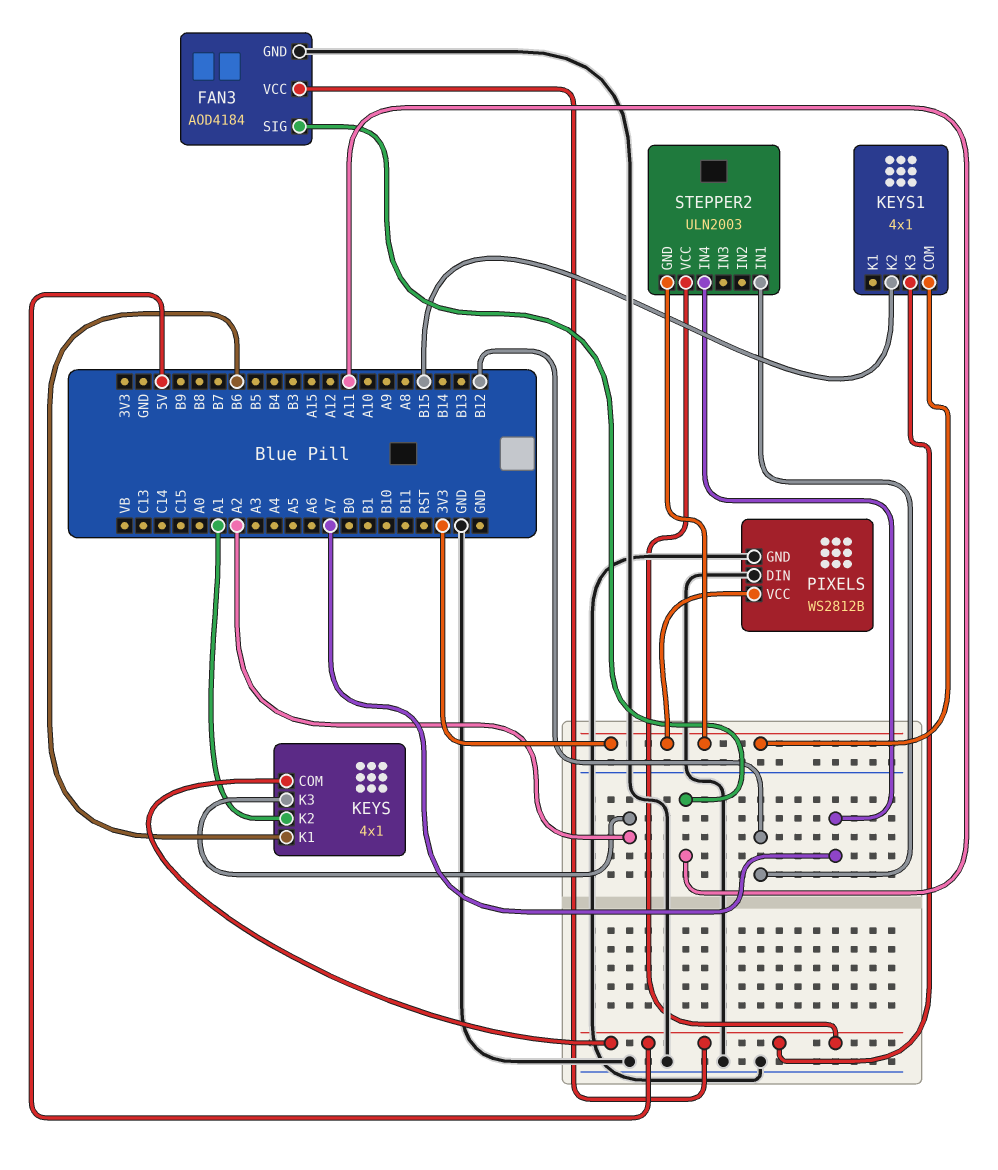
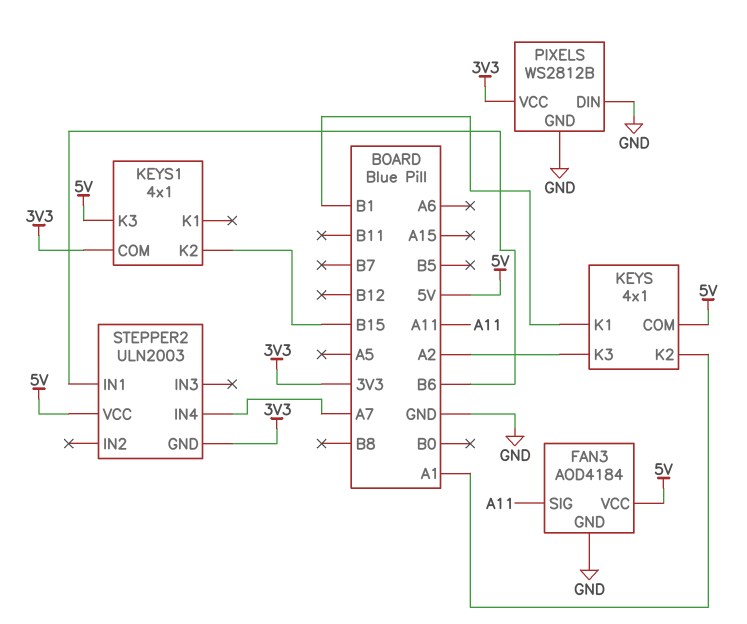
KEYS pin K1: B6 -> B1
STEPPER2 pin IN1: B12 -> B6

